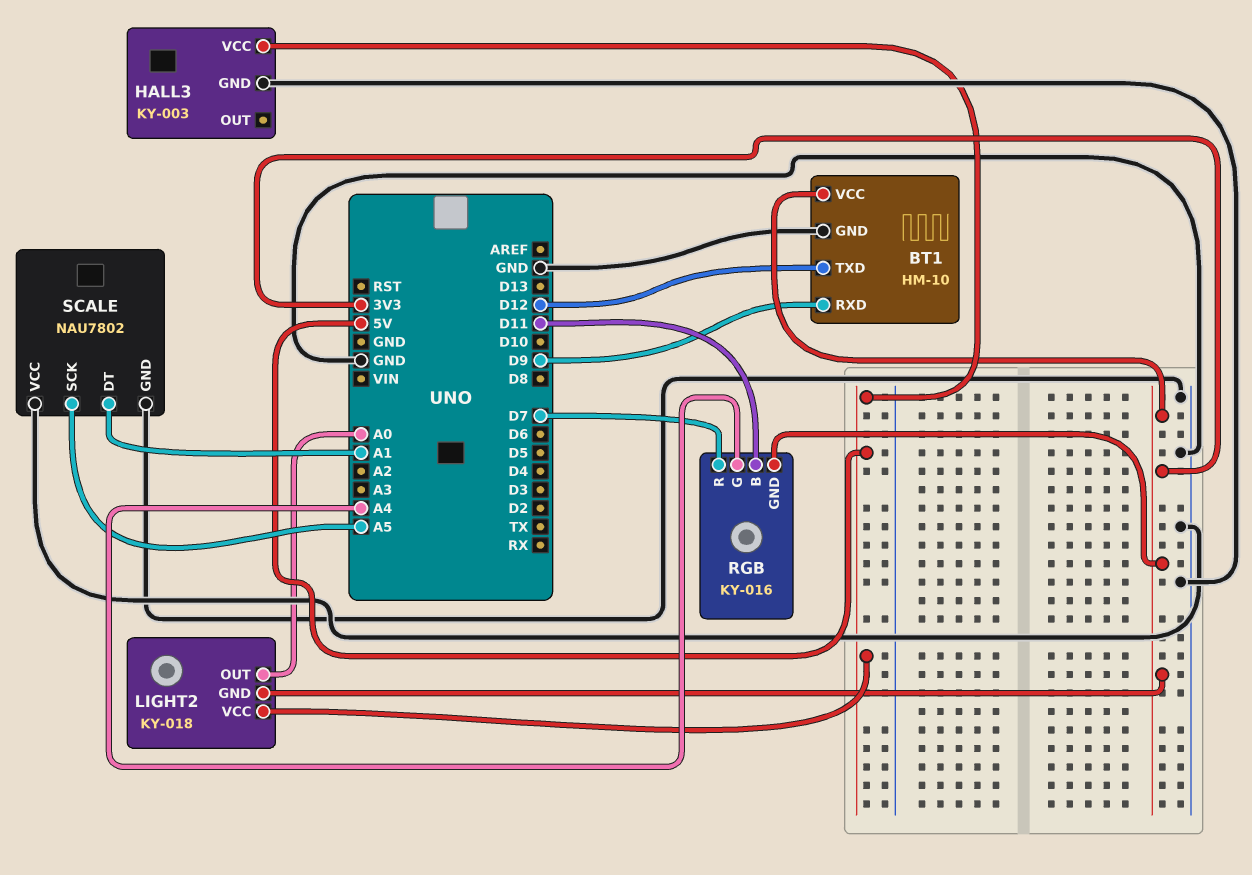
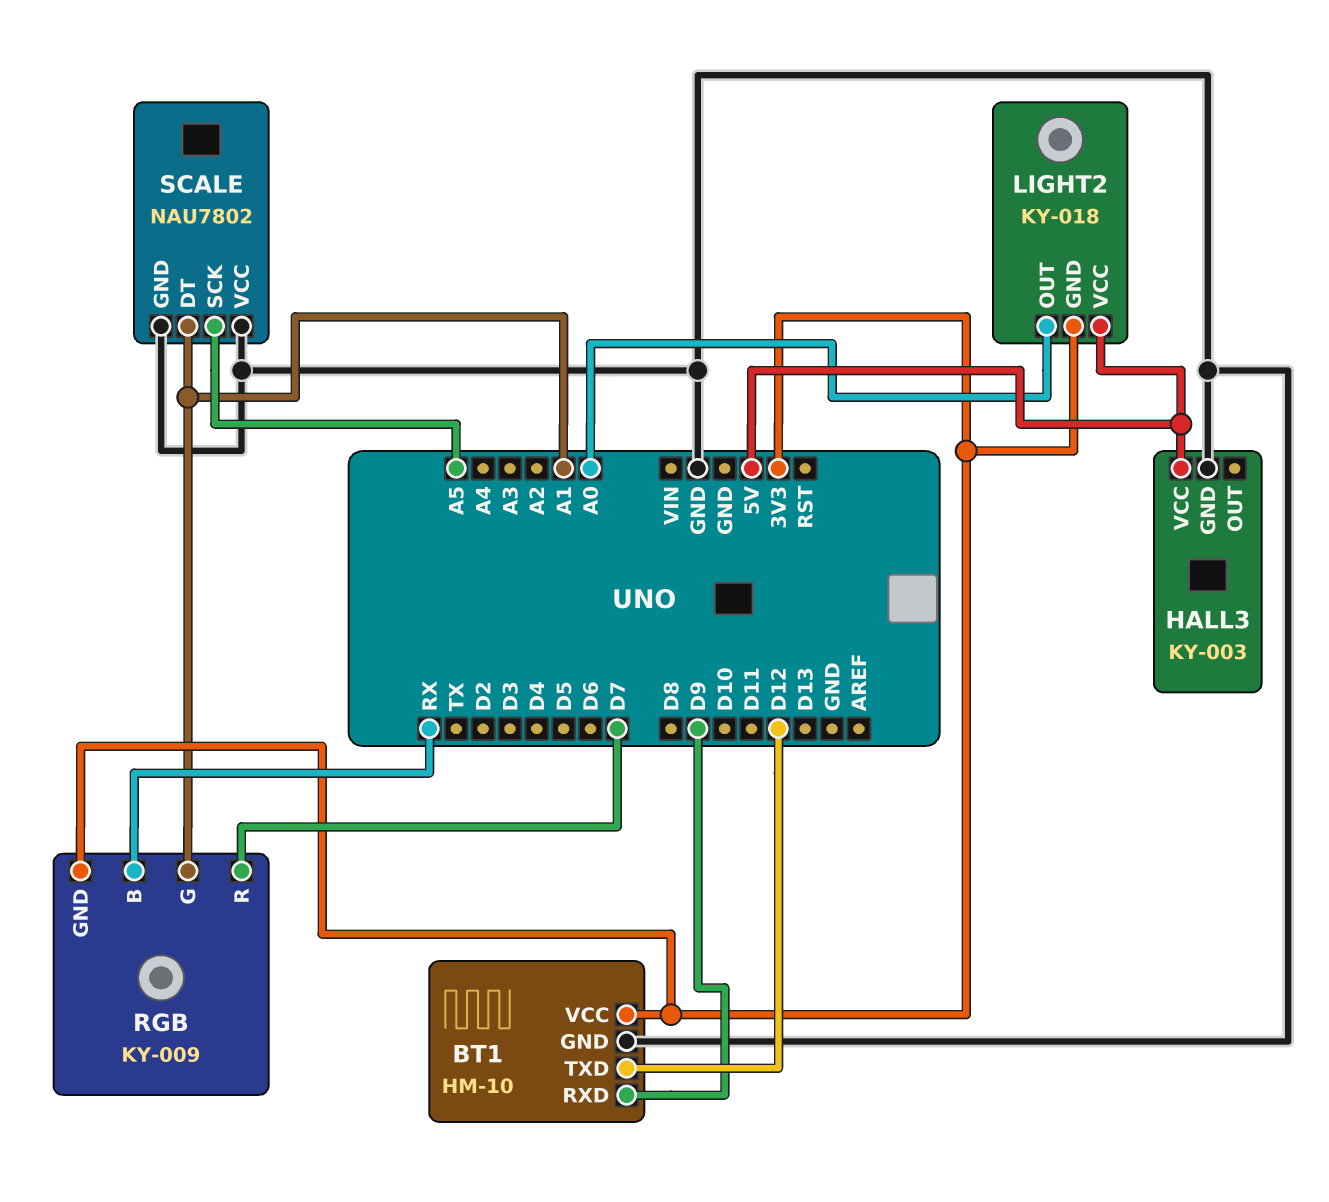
RGB: KY-016 -> KY-009
RGB pin B: D11 -> RX
RGB pin G: A4 -> A1

